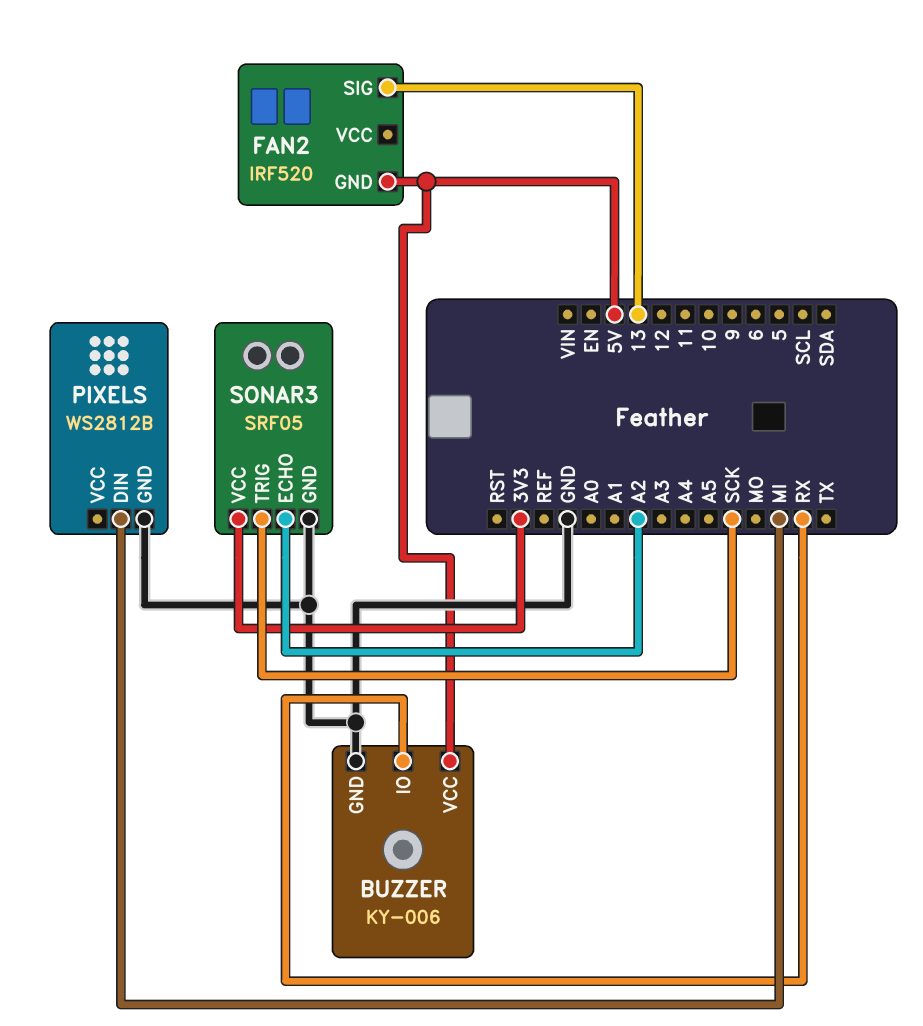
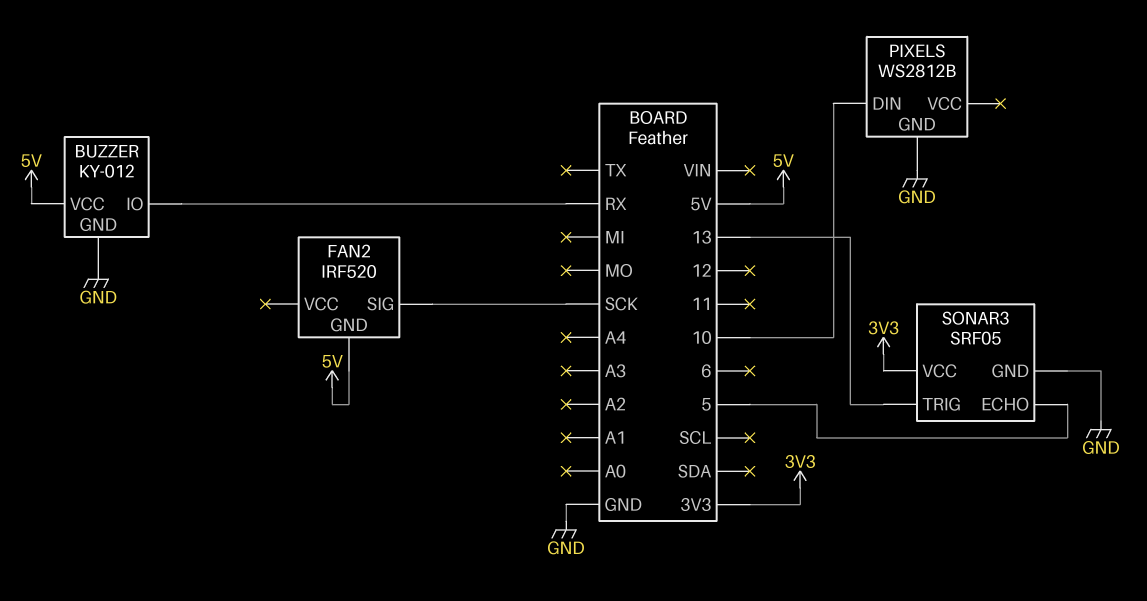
BUZZER: KY-006 -> KY-012
FAN2 pin SIG: 13 -> SCK
PIXELS pin DIN: MI -> 10
SONAR3 pin ECHO: A2 -> 5
SONAR3 pin TRIG: SCK -> 13

